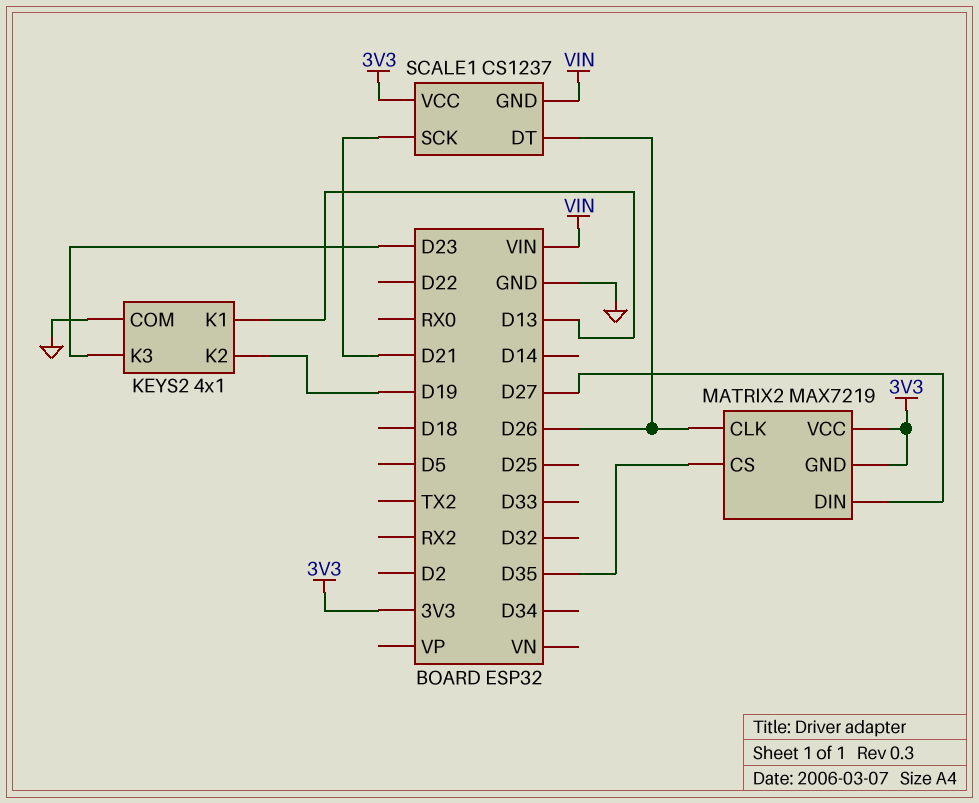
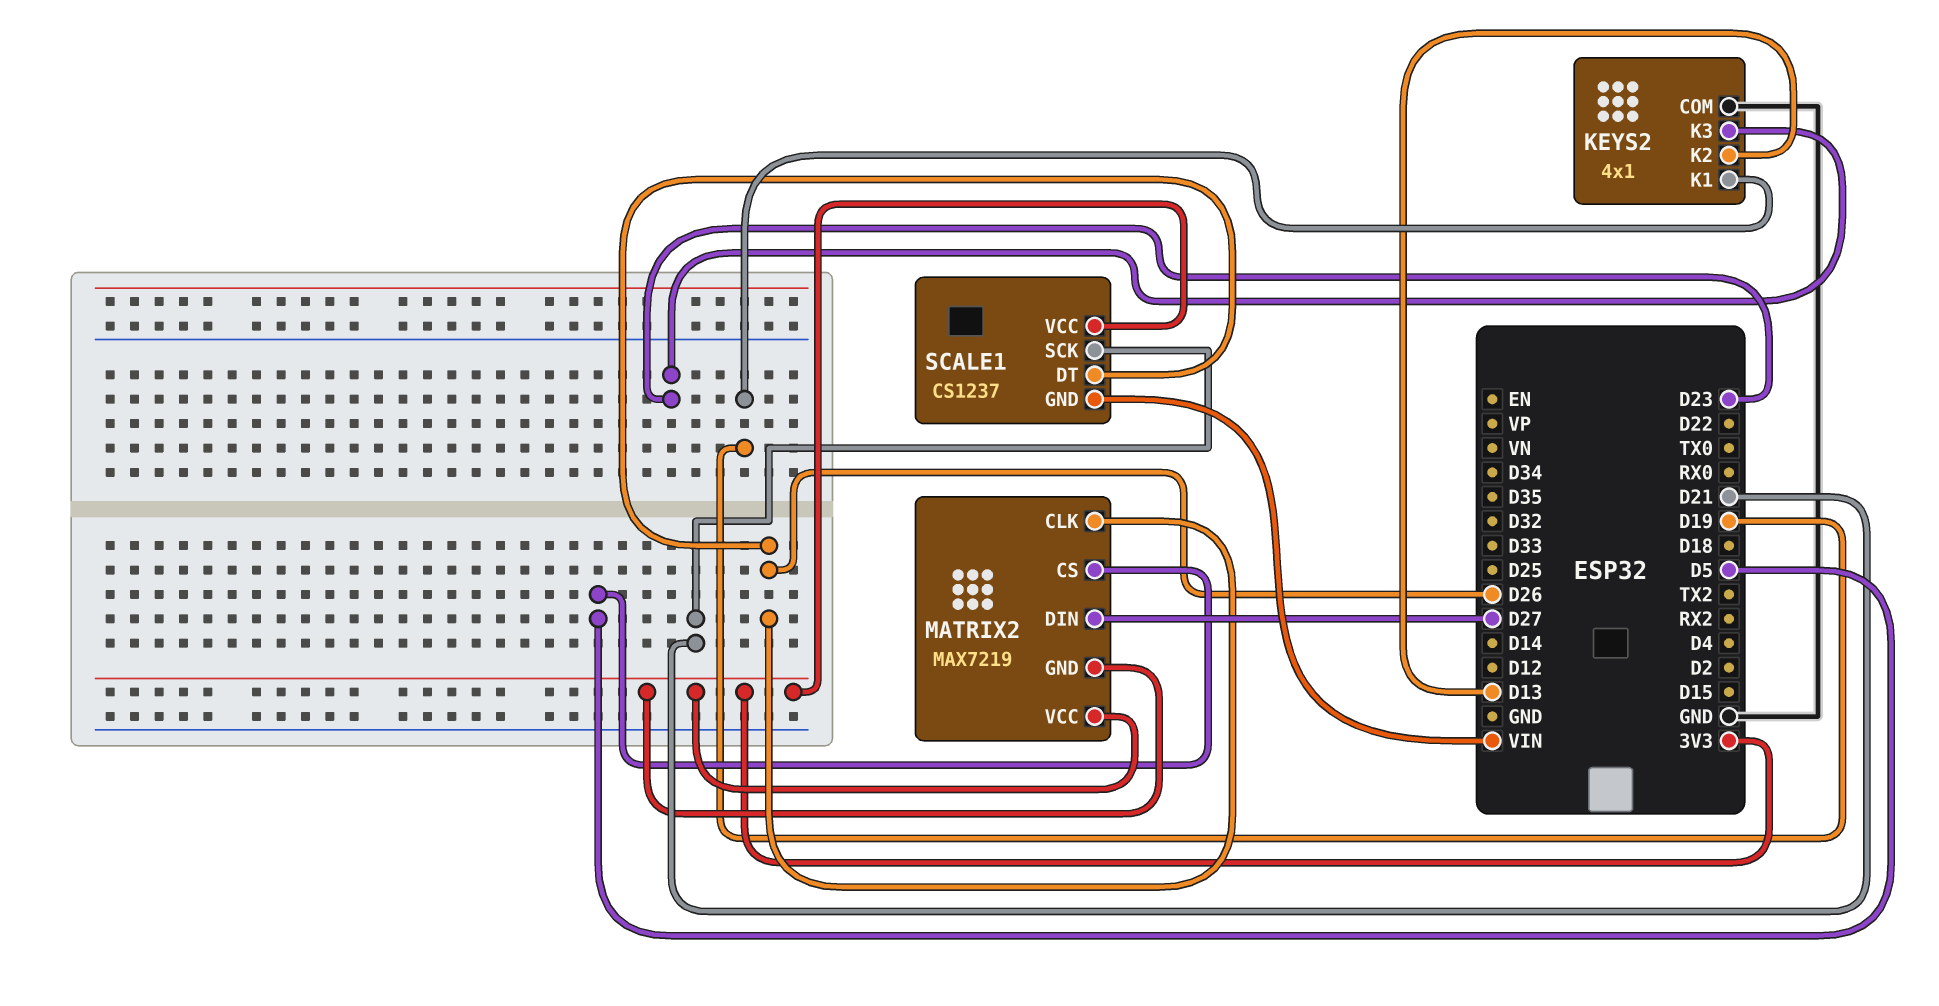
KEYS2 pin K1: D13 -> D19
KEYS2 pin K2: D19 -> D13
MATRIX2 pin CS: D35 -> D5

